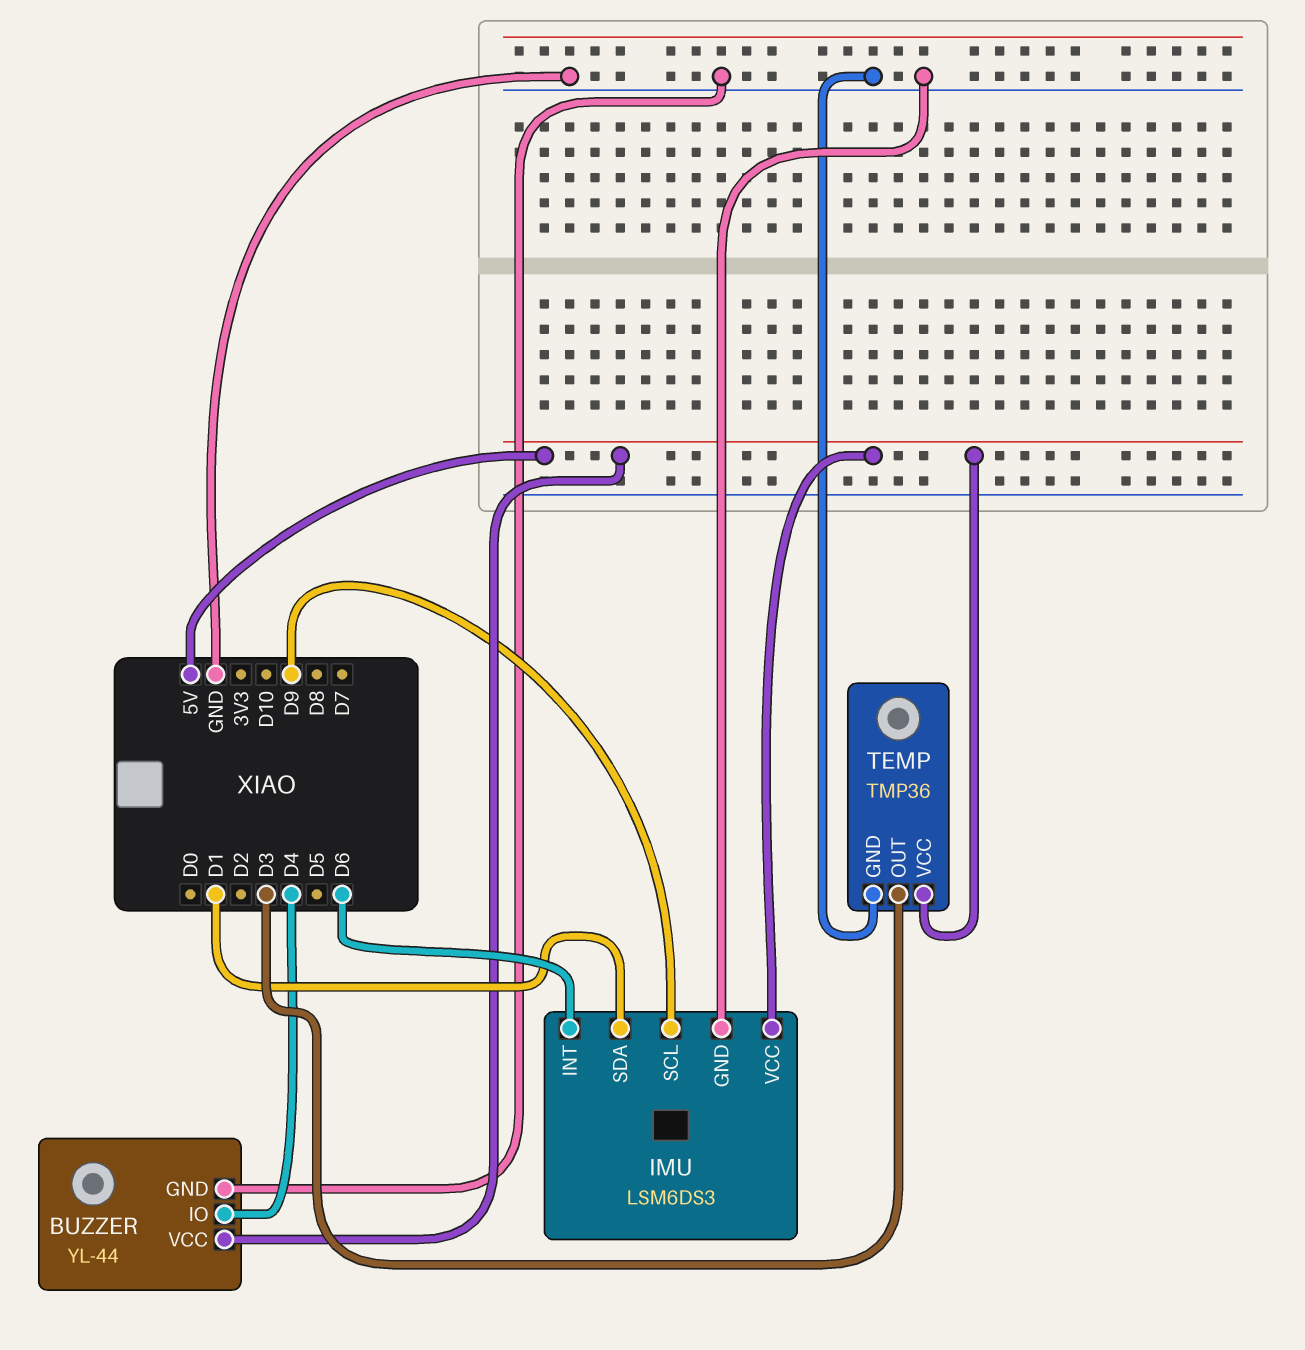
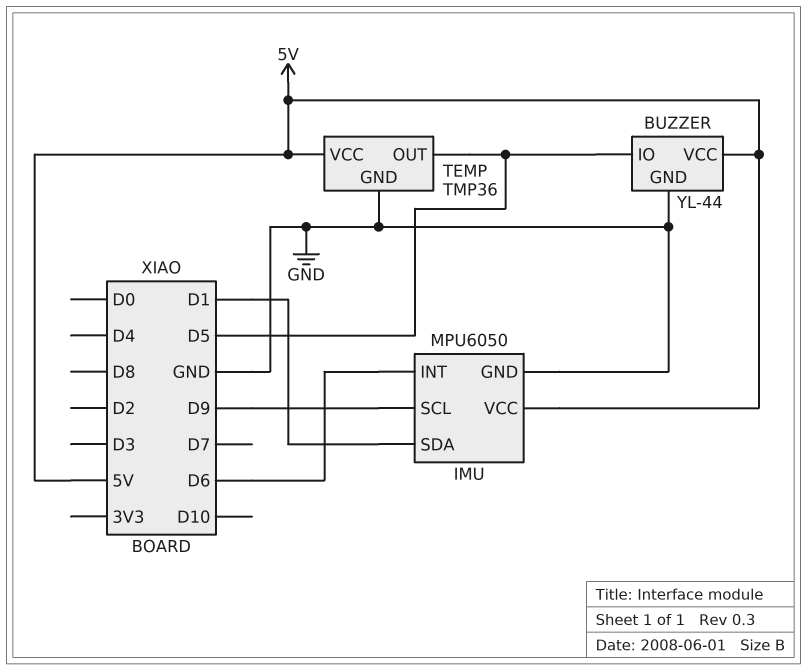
BUZZER pin IO: D4 -> D5
IMU: LSM6DS3 -> MPU6050
TEMP pin OUT: D3 -> D5

